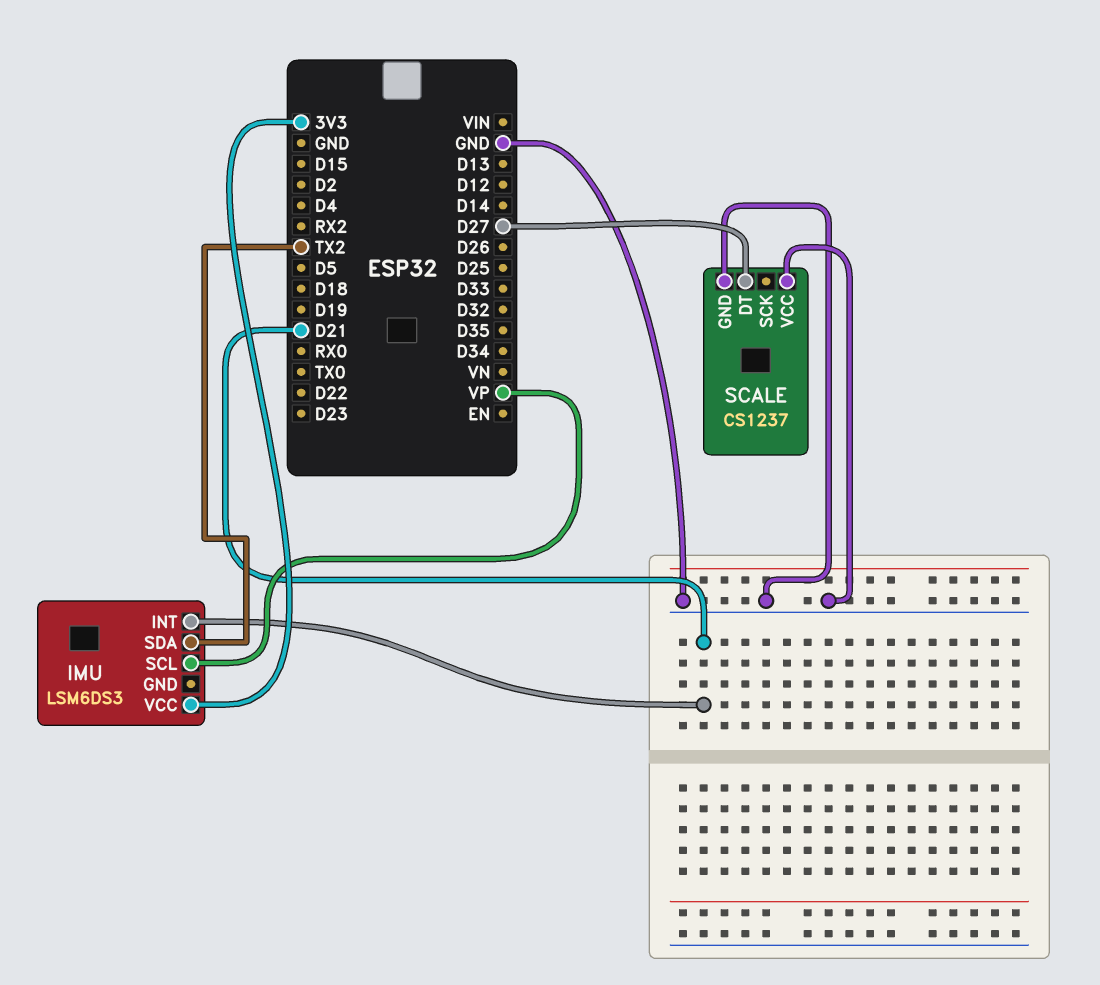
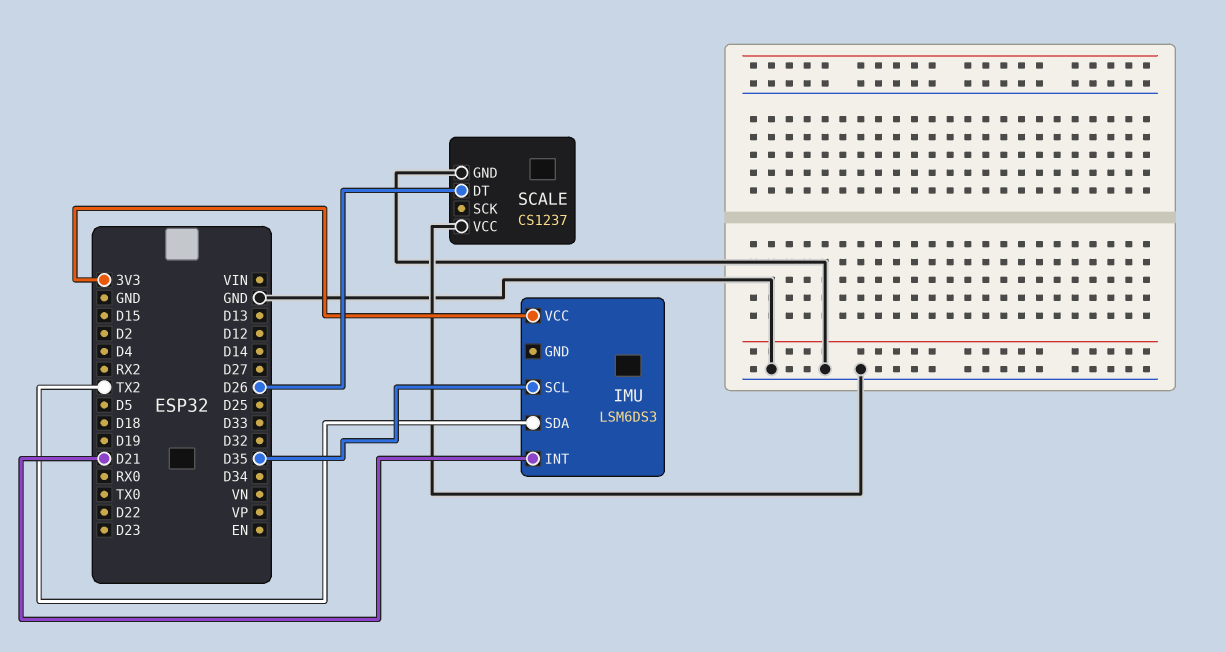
IMU pin SCL: VP -> D35
SCALE pin DT: D27 -> D26

